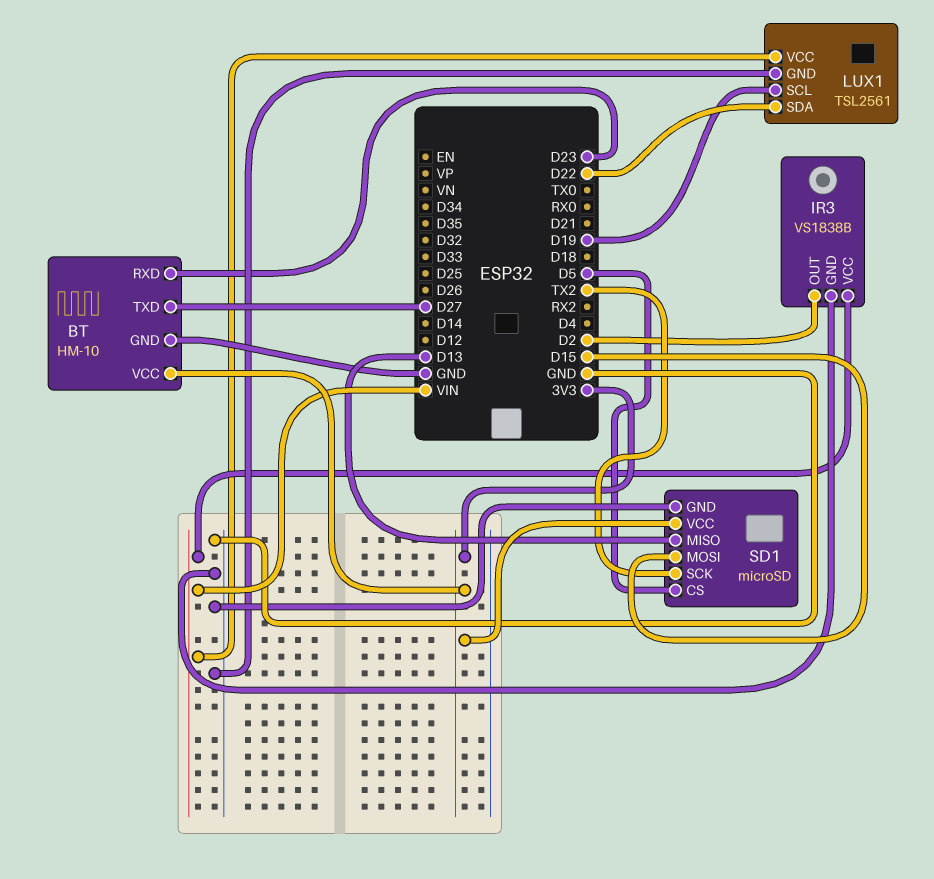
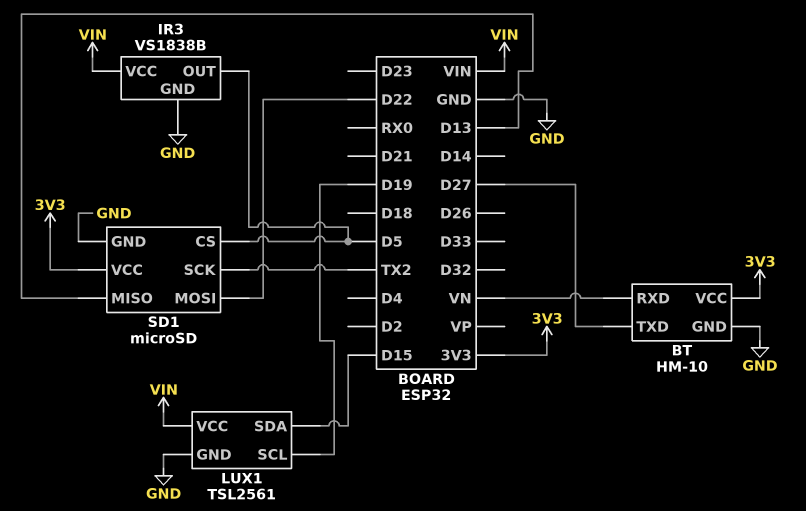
BT pin RXD: D23 -> VN
IR3 pin OUT: D2 -> D5
LUX1 pin SDA: D22 -> D15
SD1 pin MOSI: D15 -> D22

